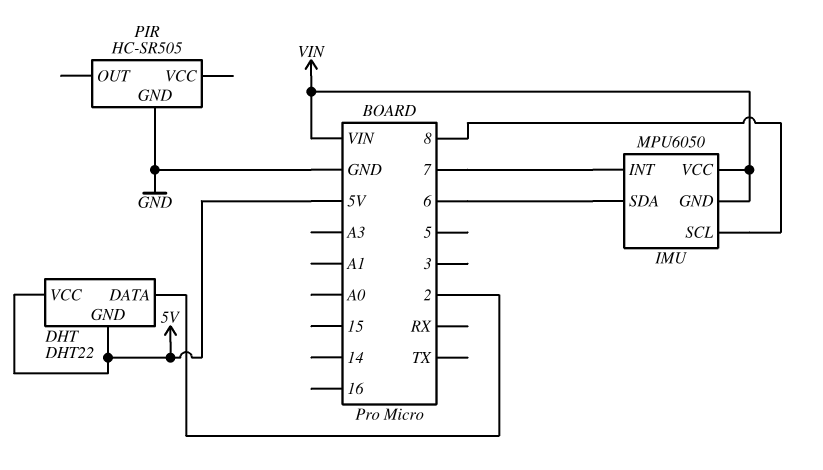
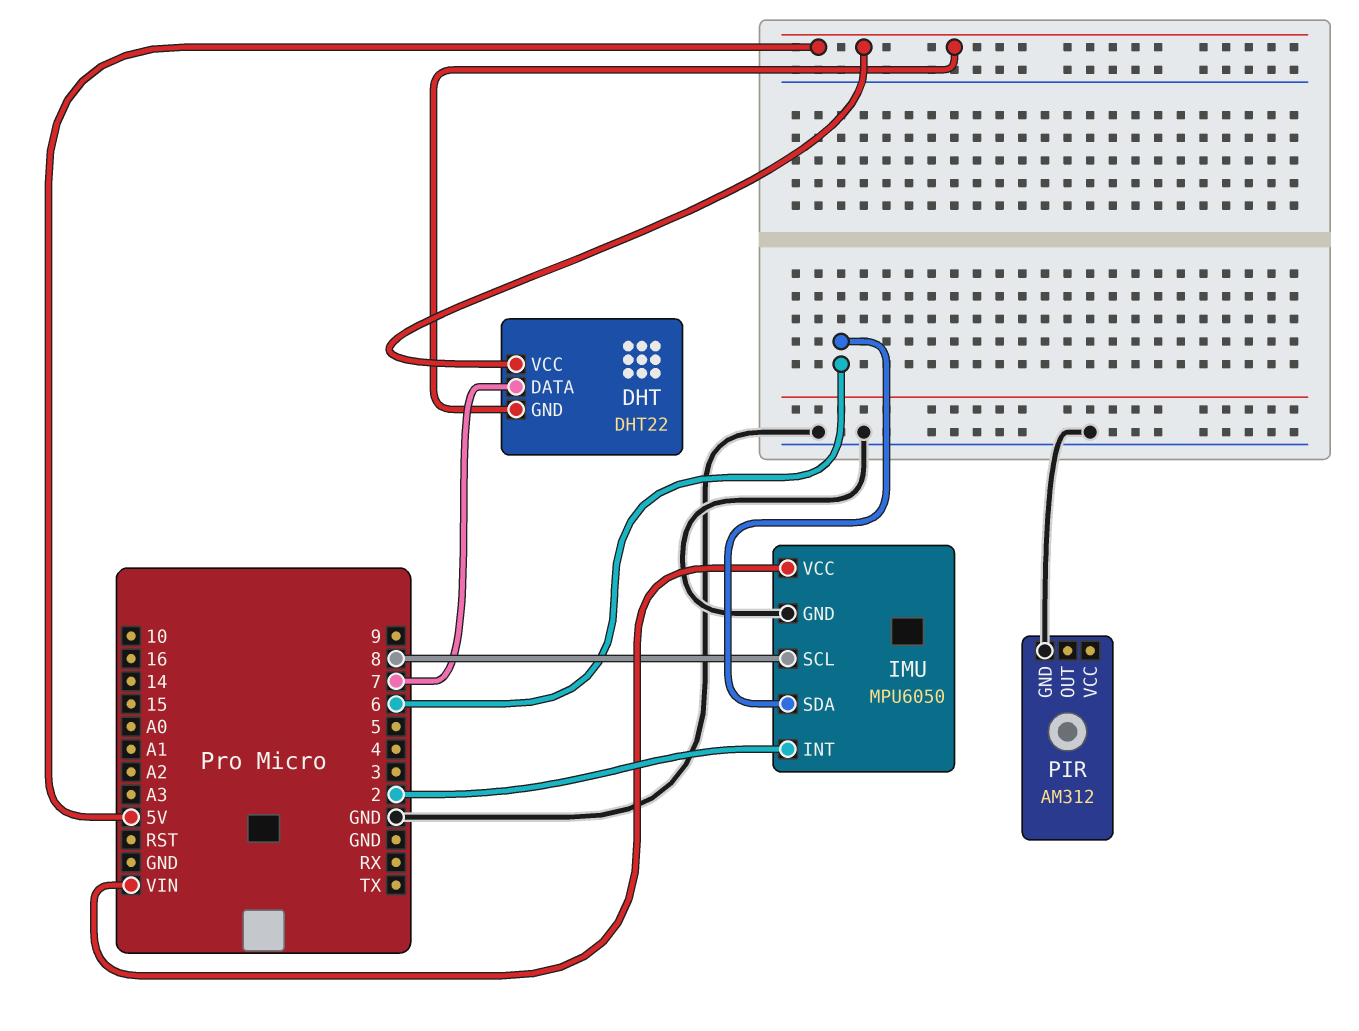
DHT pin DATA: 2 -> 7
IMU pin GND: VIN -> GND
IMU pin INT: 7 -> 2
PIR: HC-SR505 -> AM312

